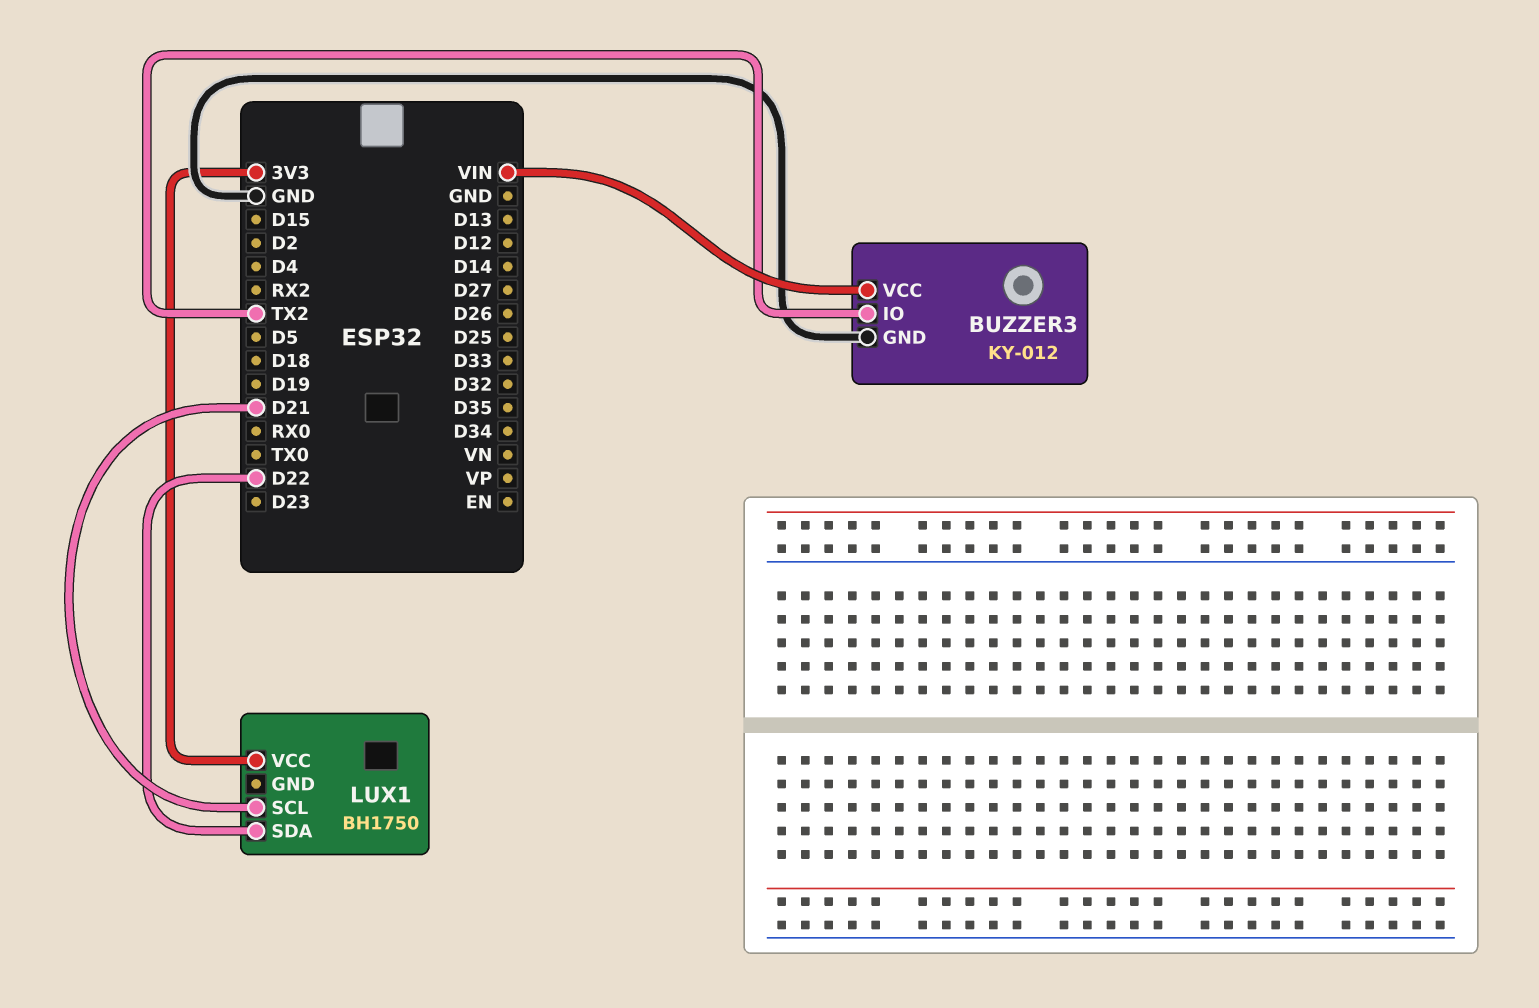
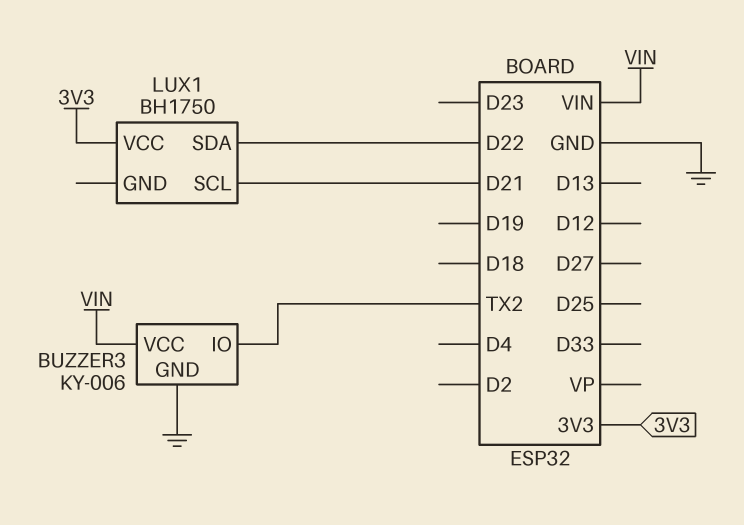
BUZZER3: KY-012 -> KY-006

